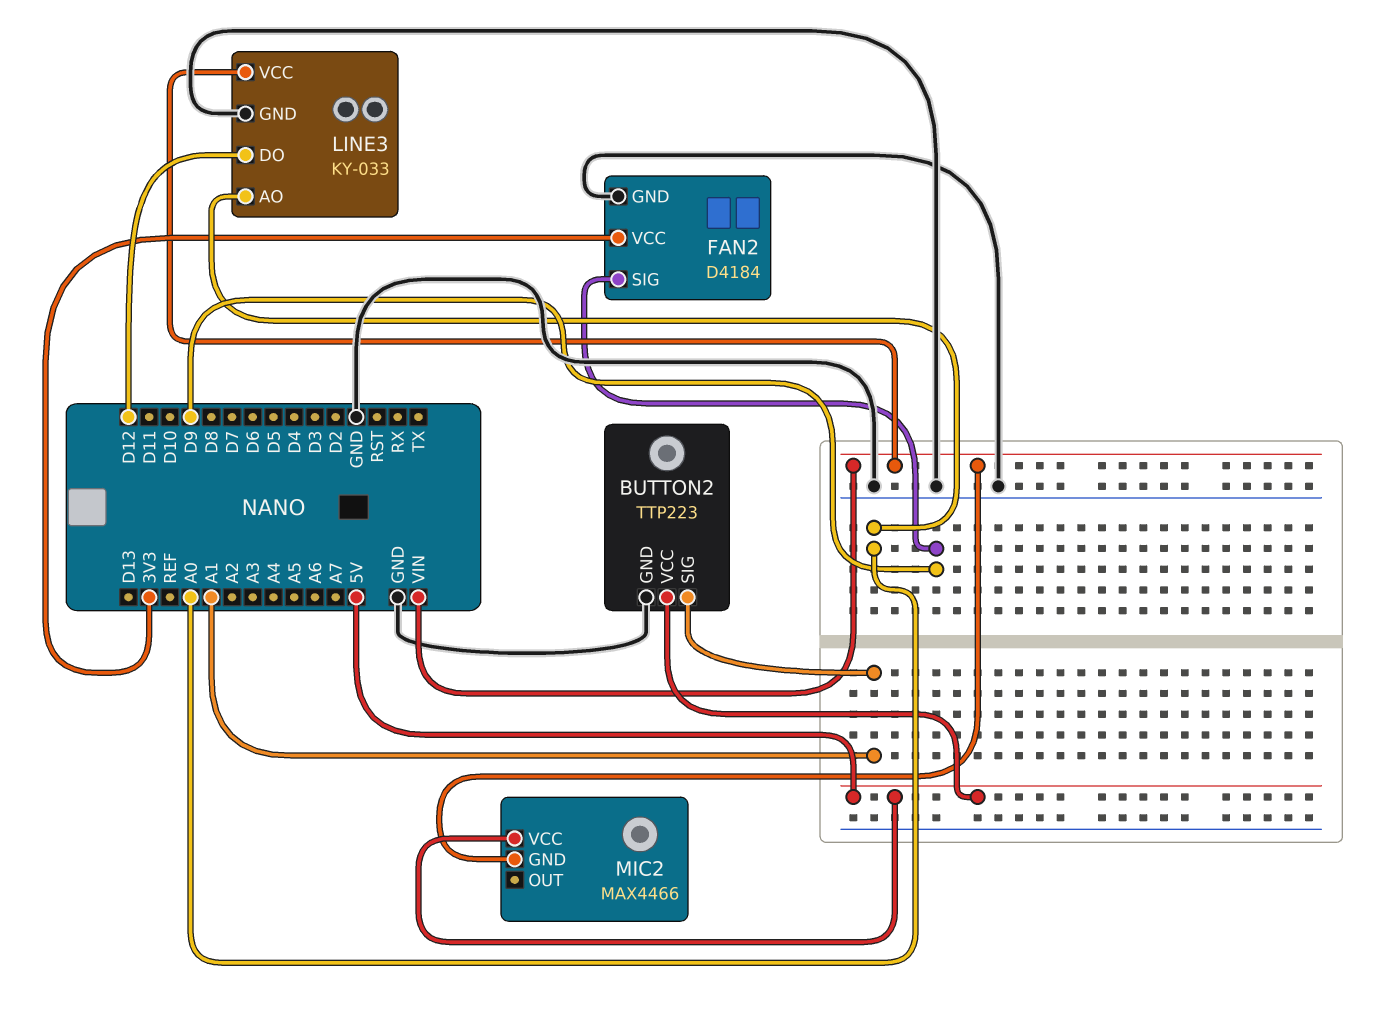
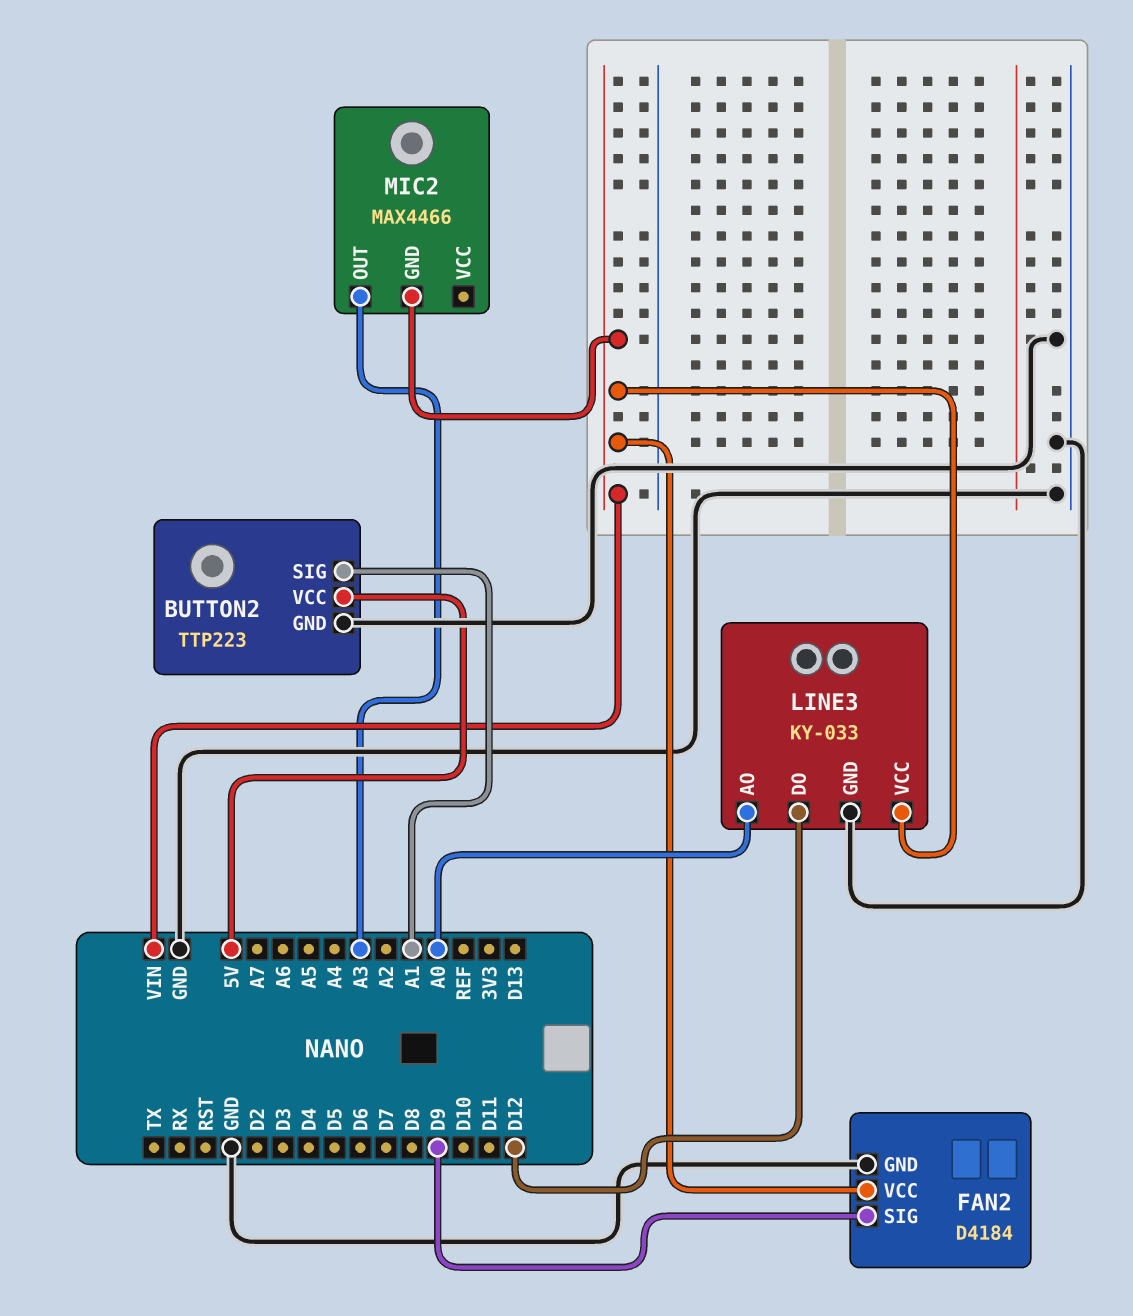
FAN2 pin VCC: 3V3 -> VIN
MIC2 pin OUT: none -> A3
MIC2 pin VCC: 5V -> none

